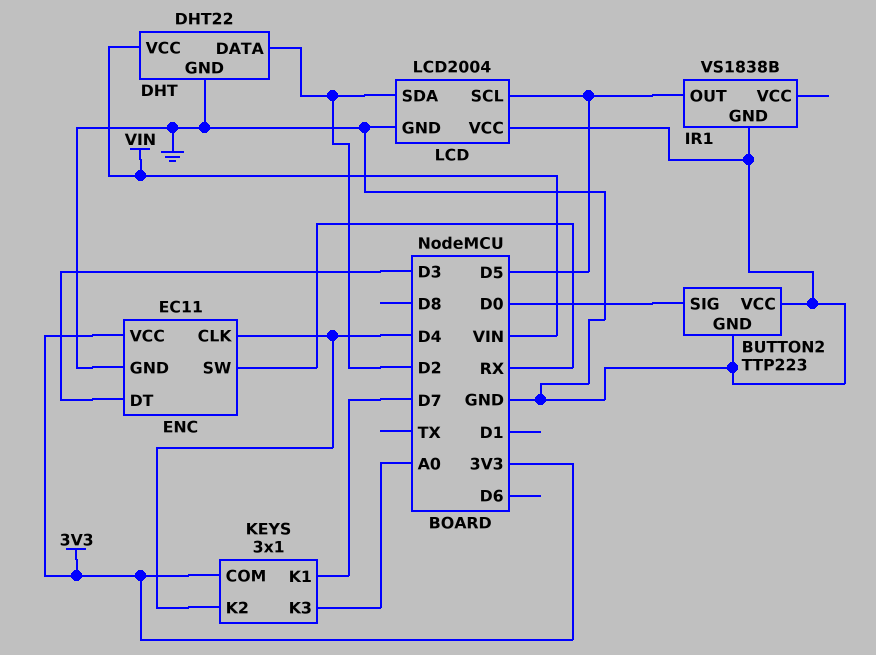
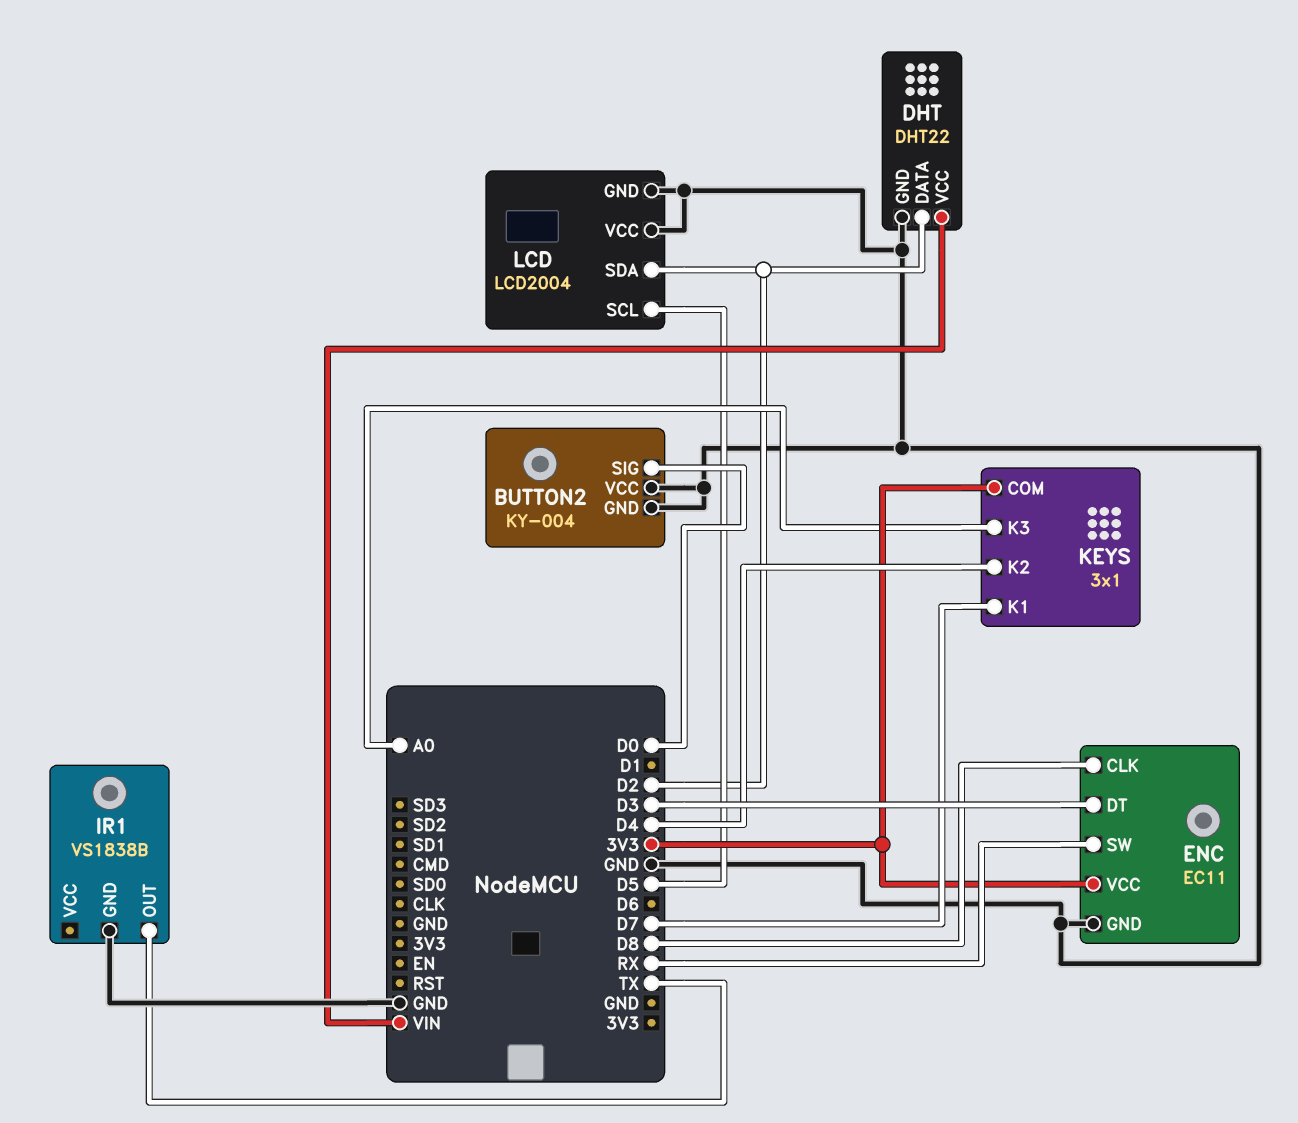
BUTTON2: TTP223 -> KY-004
ENC pin CLK: D4 -> D8
IR1 pin OUT: D5 -> TX

